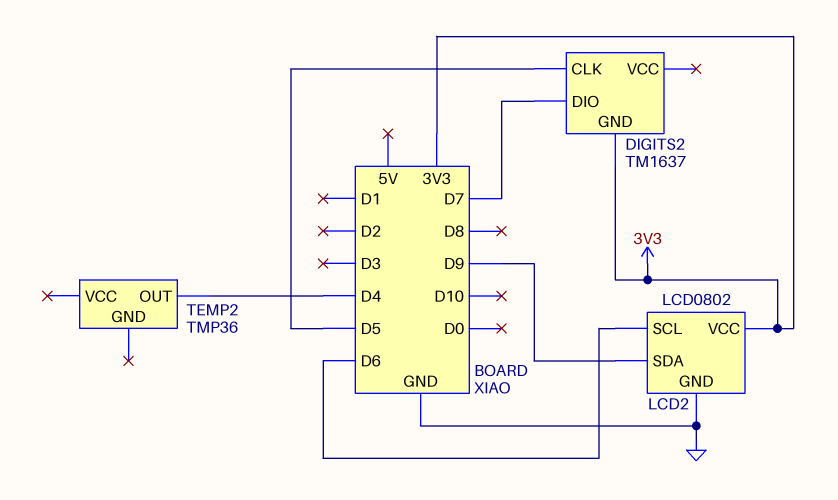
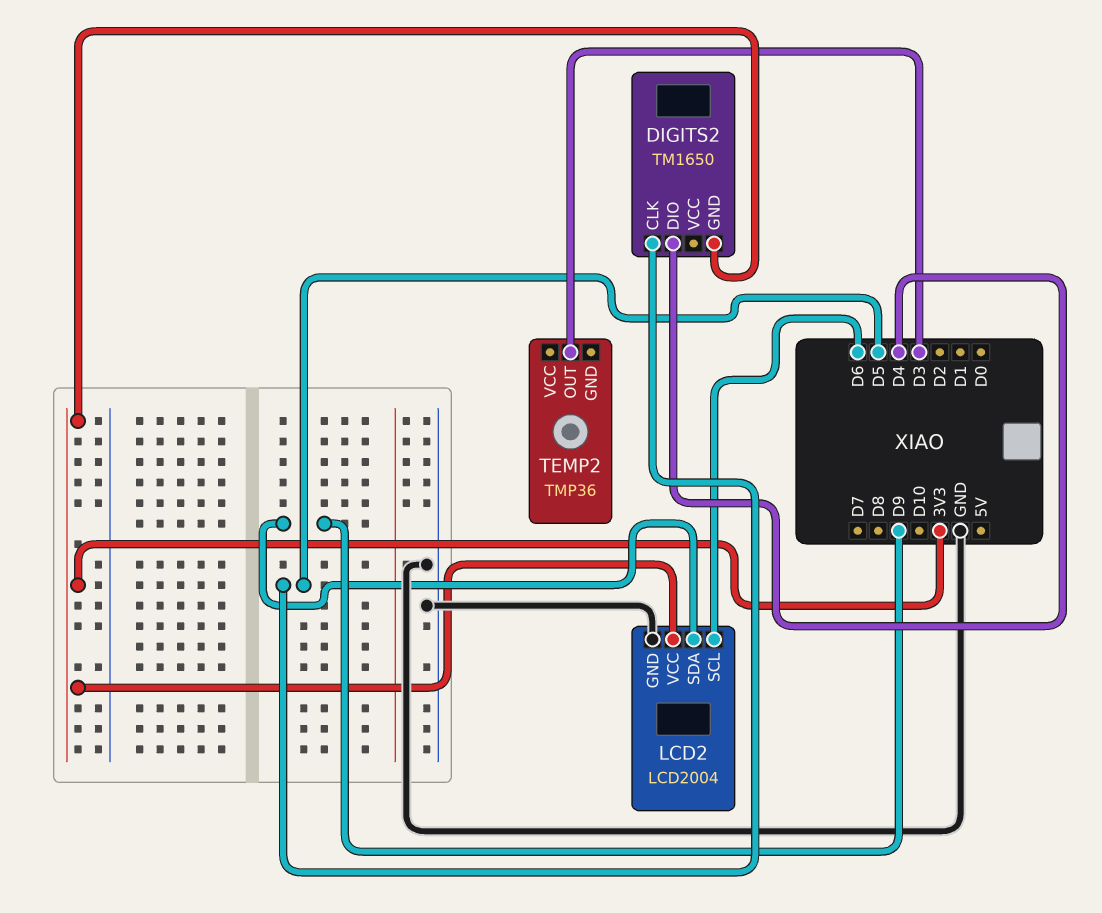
DIGITS2: TM1637 -> TM1650
DIGITS2 pin DIO: D7 -> D4
LCD2: LCD0802 -> LCD2004
TEMP2 pin OUT: D4 -> D3

